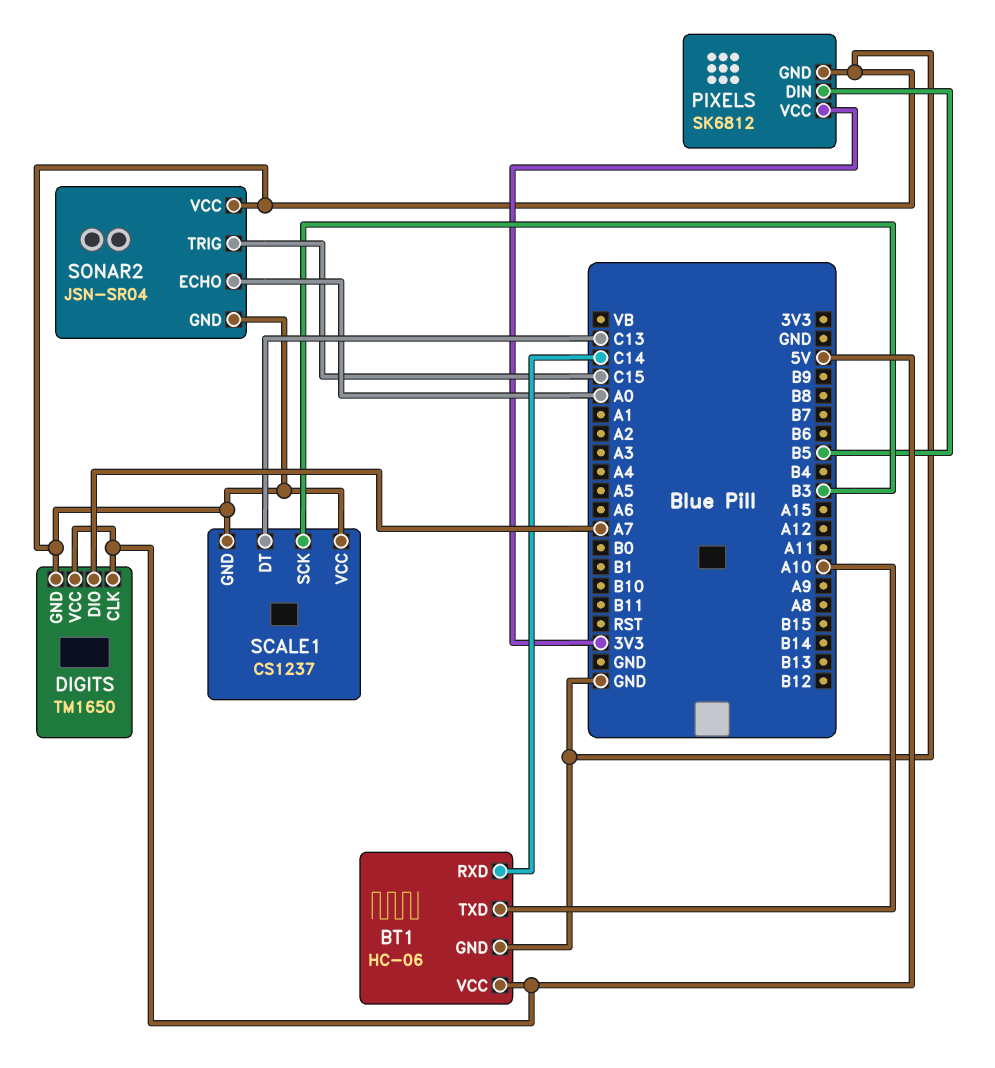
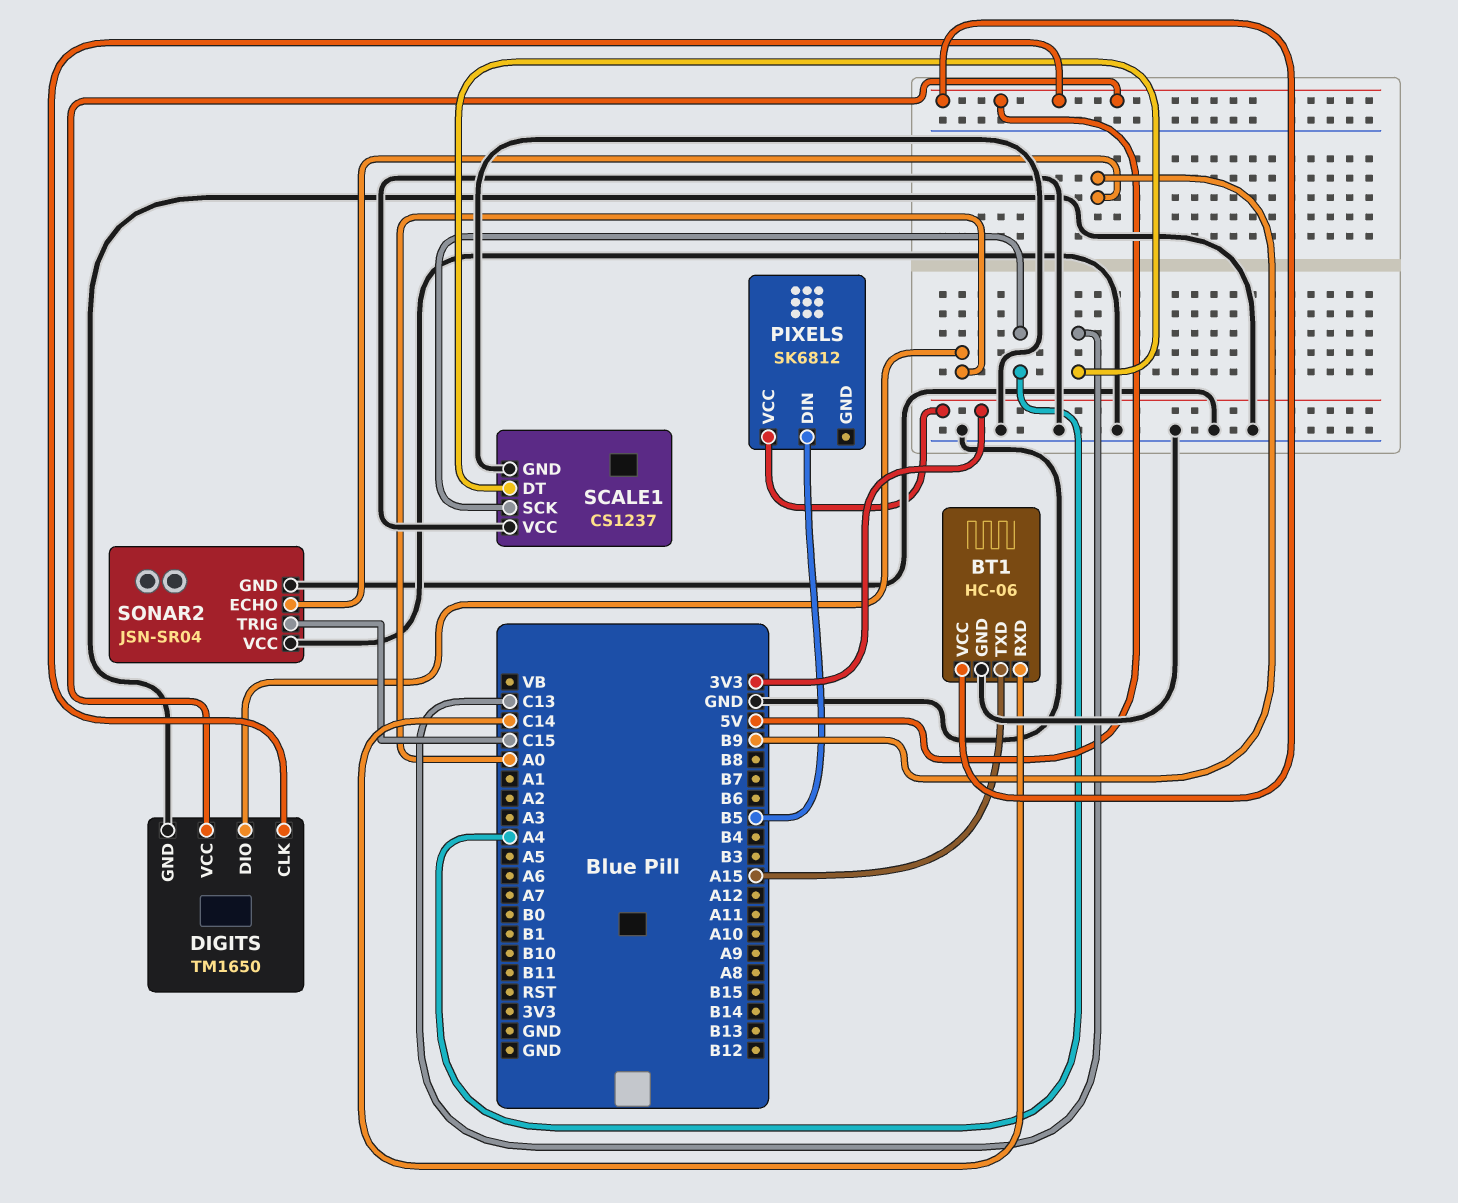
BT1 pin TXD: A10 -> A15
DIGITS pin DIO: A7 -> A0
PIXELS pin GND: GND -> none
SCALE1 pin SCK: B3 -> A4
SONAR2 pin ECHO: A0 -> B9

